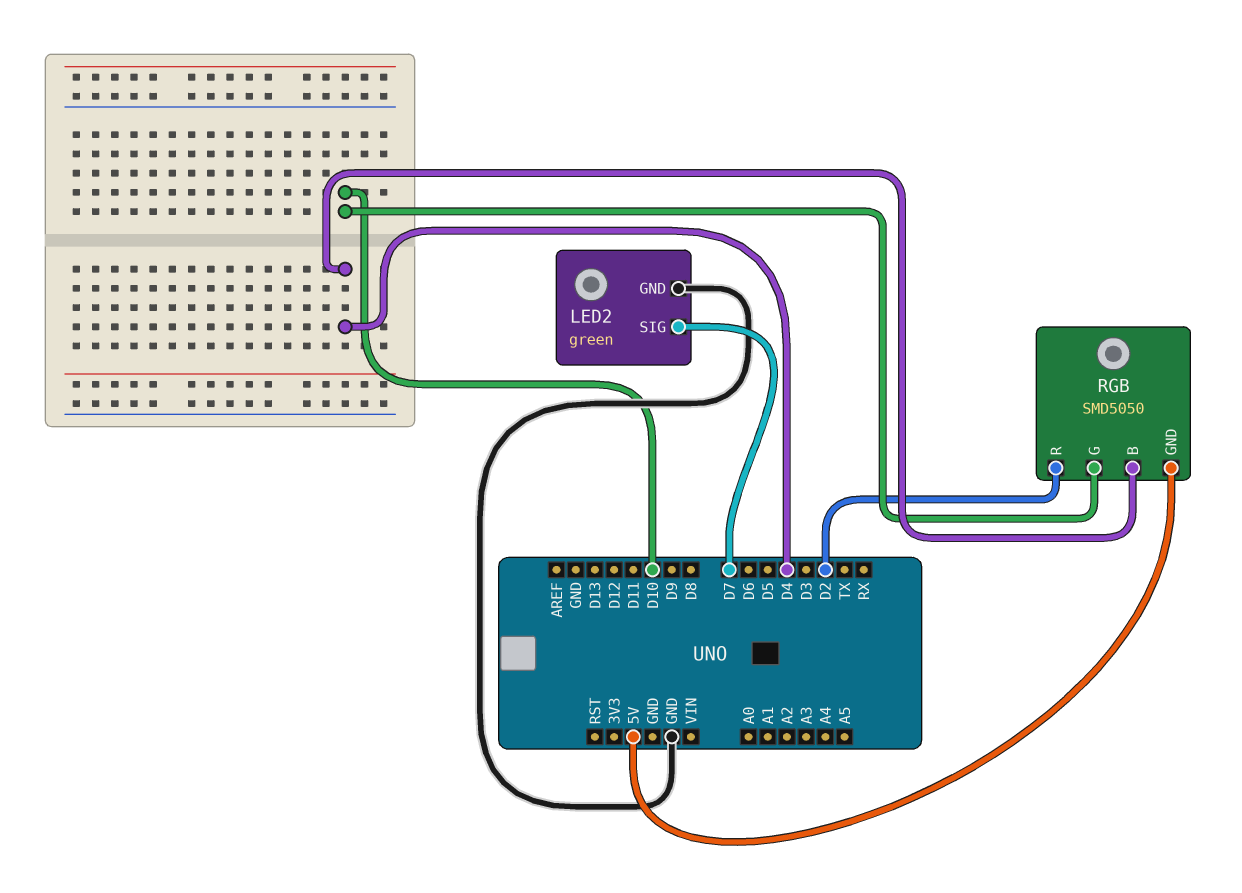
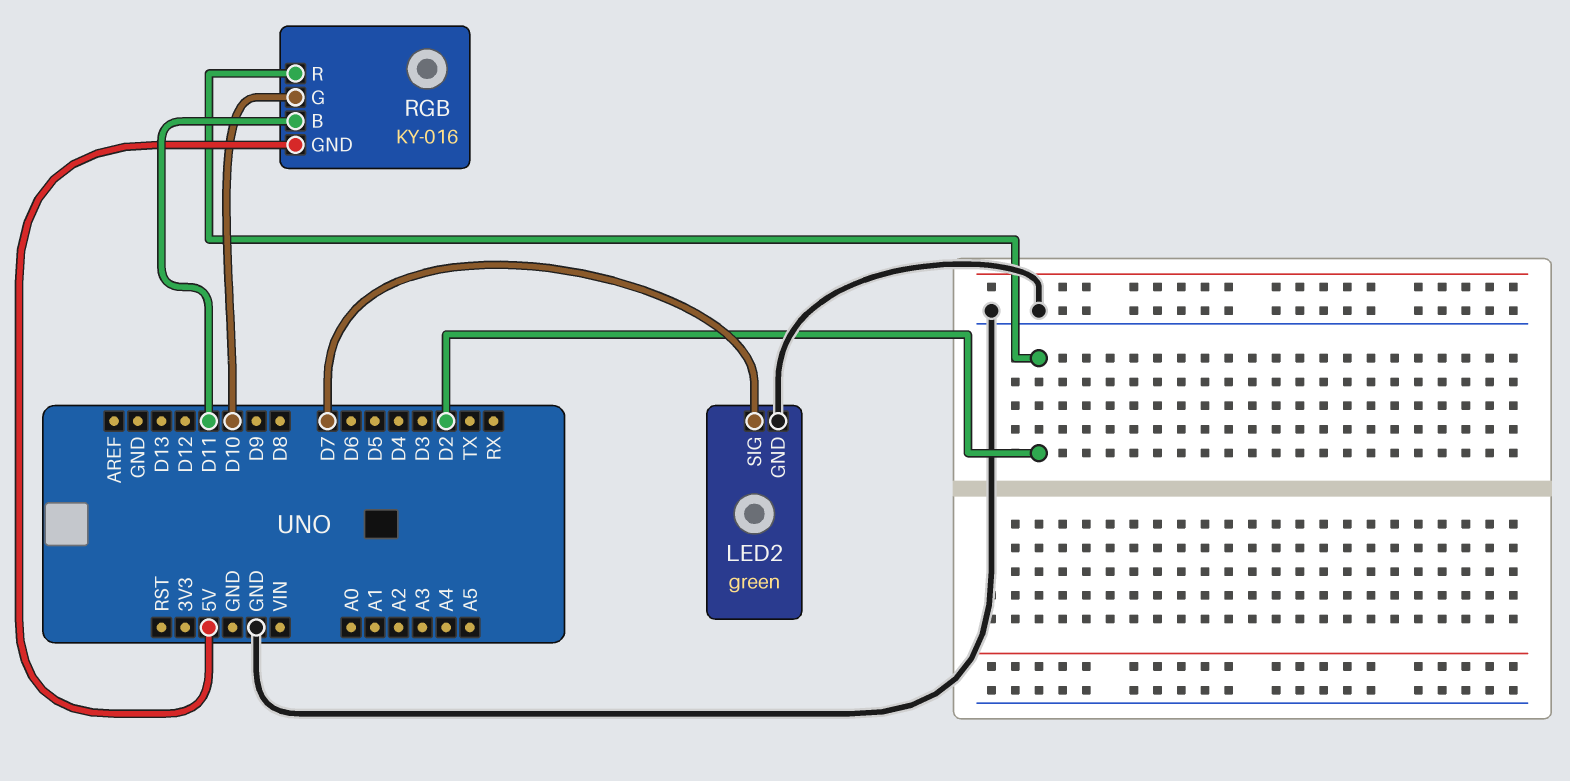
RGB: SMD5050 -> KY-016
RGB pin B: D4 -> D11

